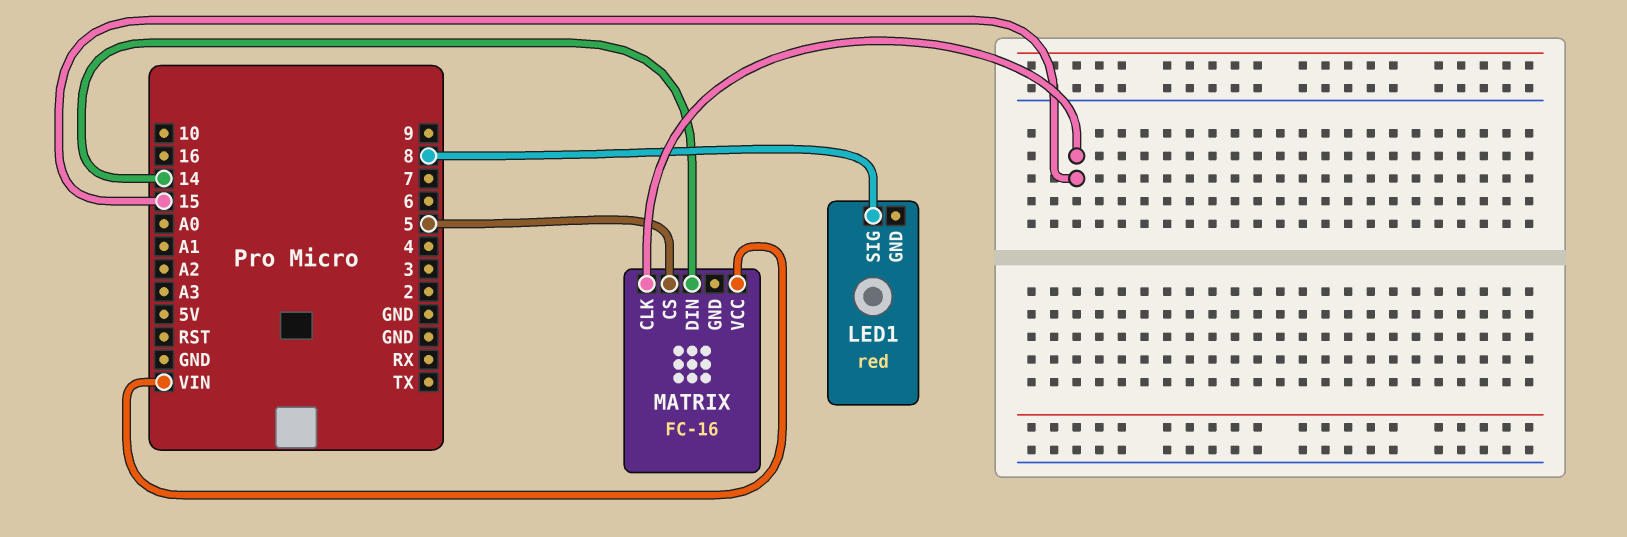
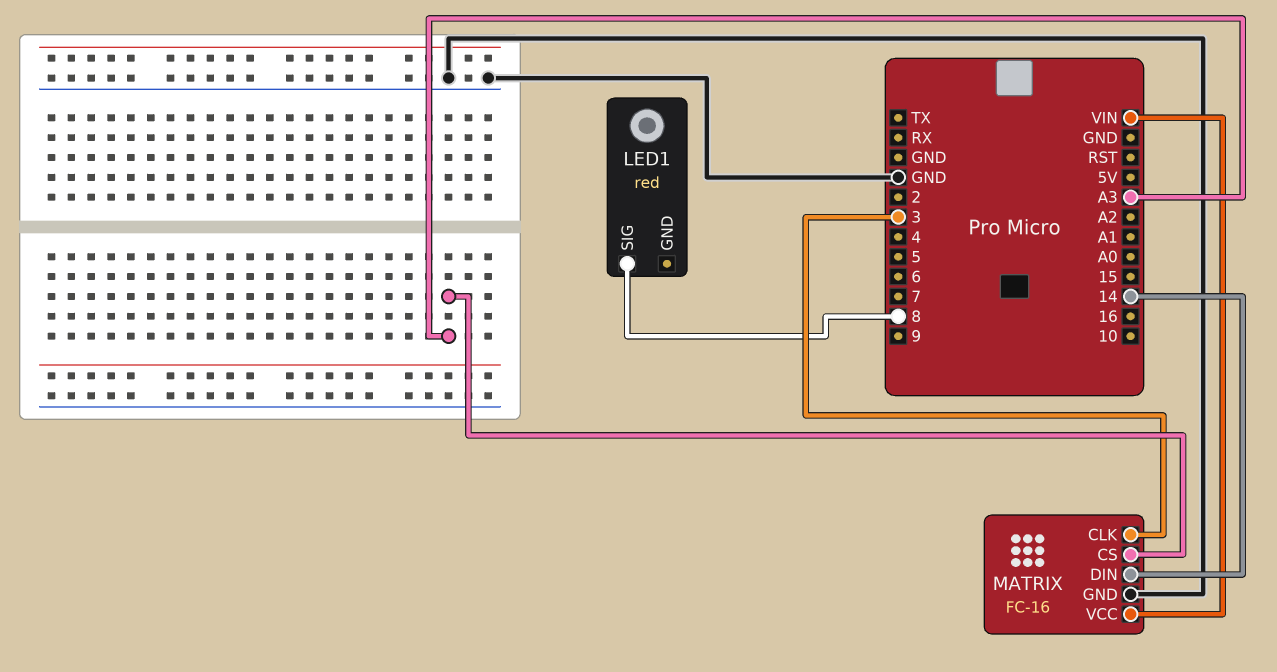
MATRIX pin CLK: 15 -> 3
MATRIX pin CS: 5 -> A3
MATRIX pin GND: none -> GND

